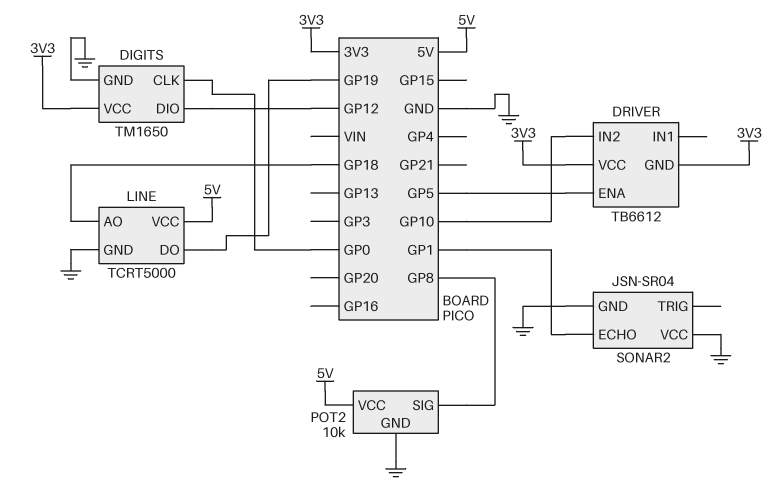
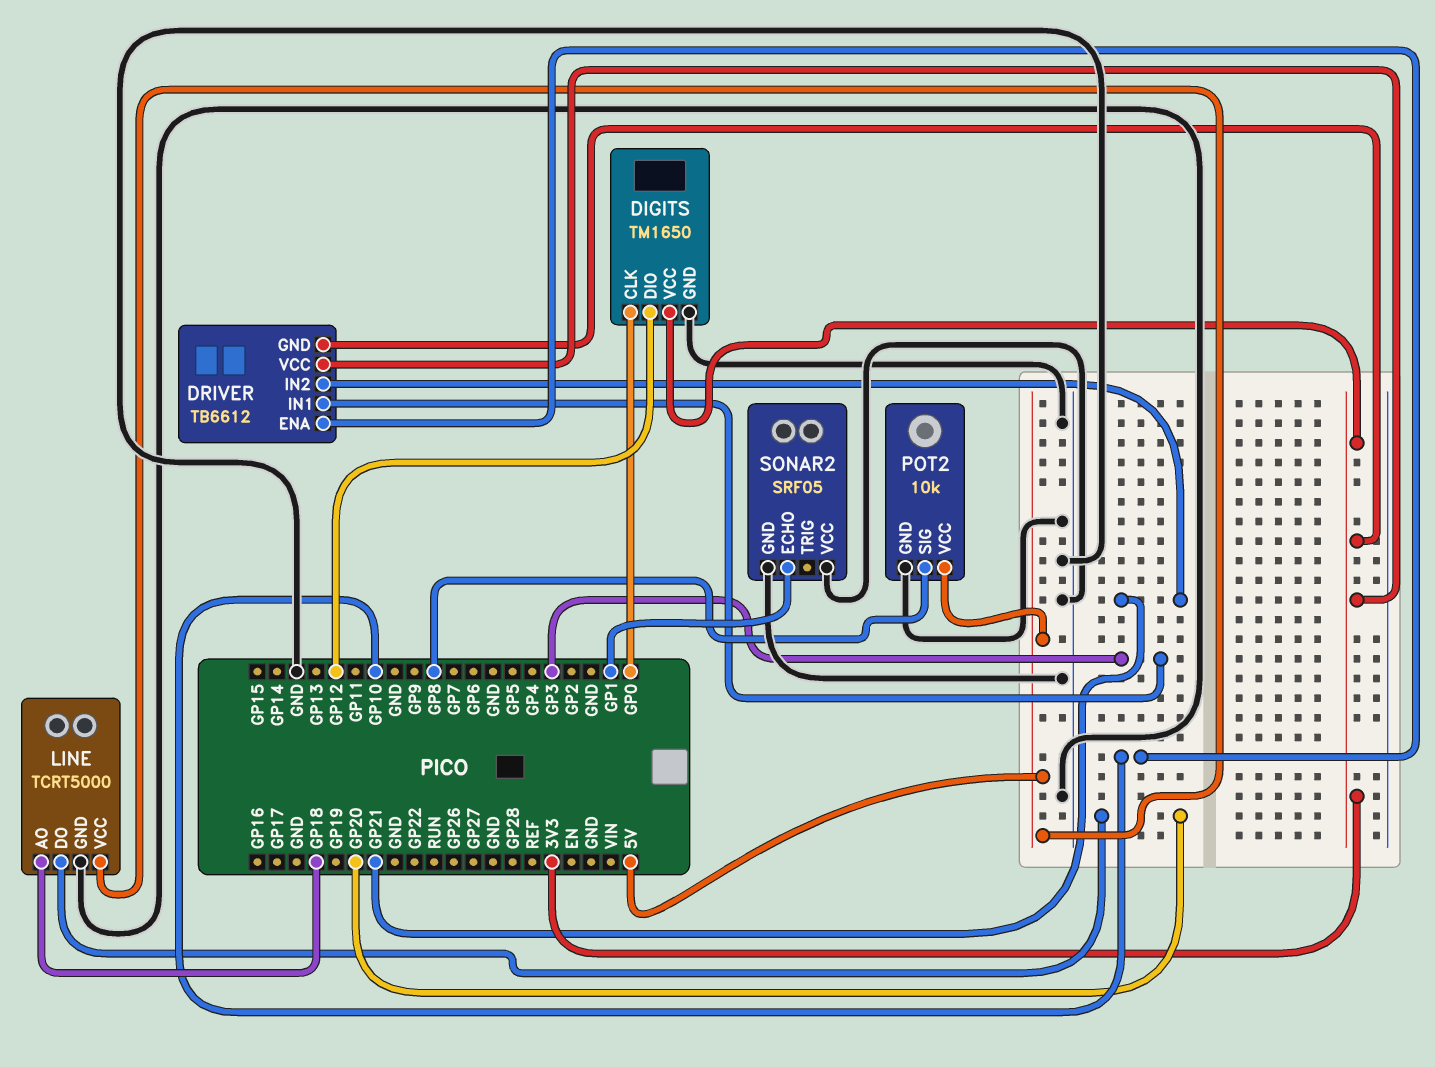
DRIVER pin ENA: GP5 -> GP10
DRIVER pin IN1: none -> GP3
DRIVER pin IN2: GP10 -> GP21
LINE pin DO: GP19 -> GP20
SONAR2: JSN-SR04 -> SRF05

